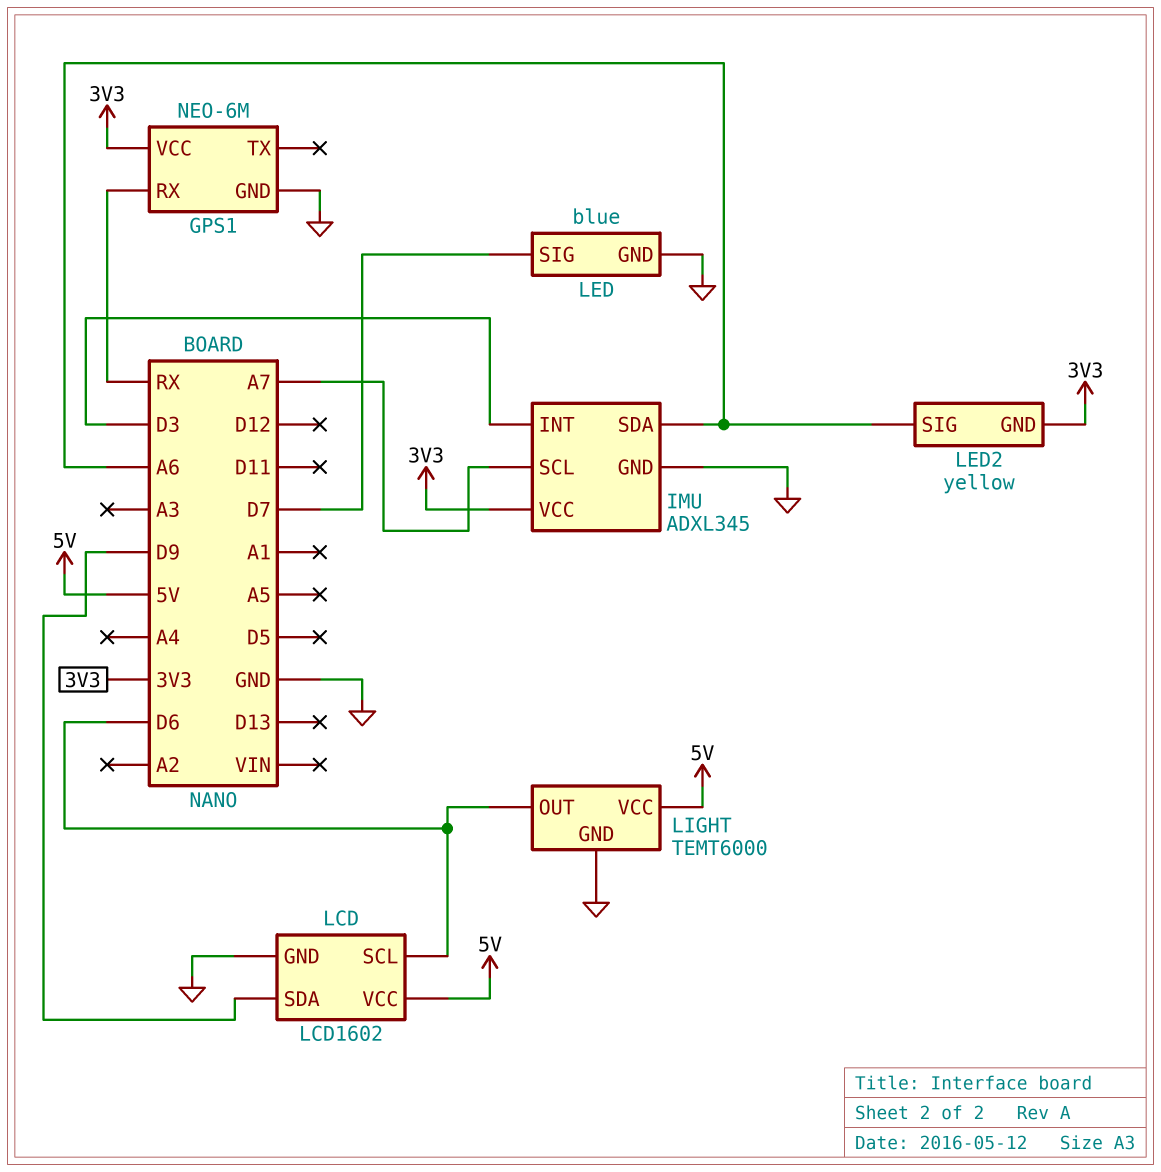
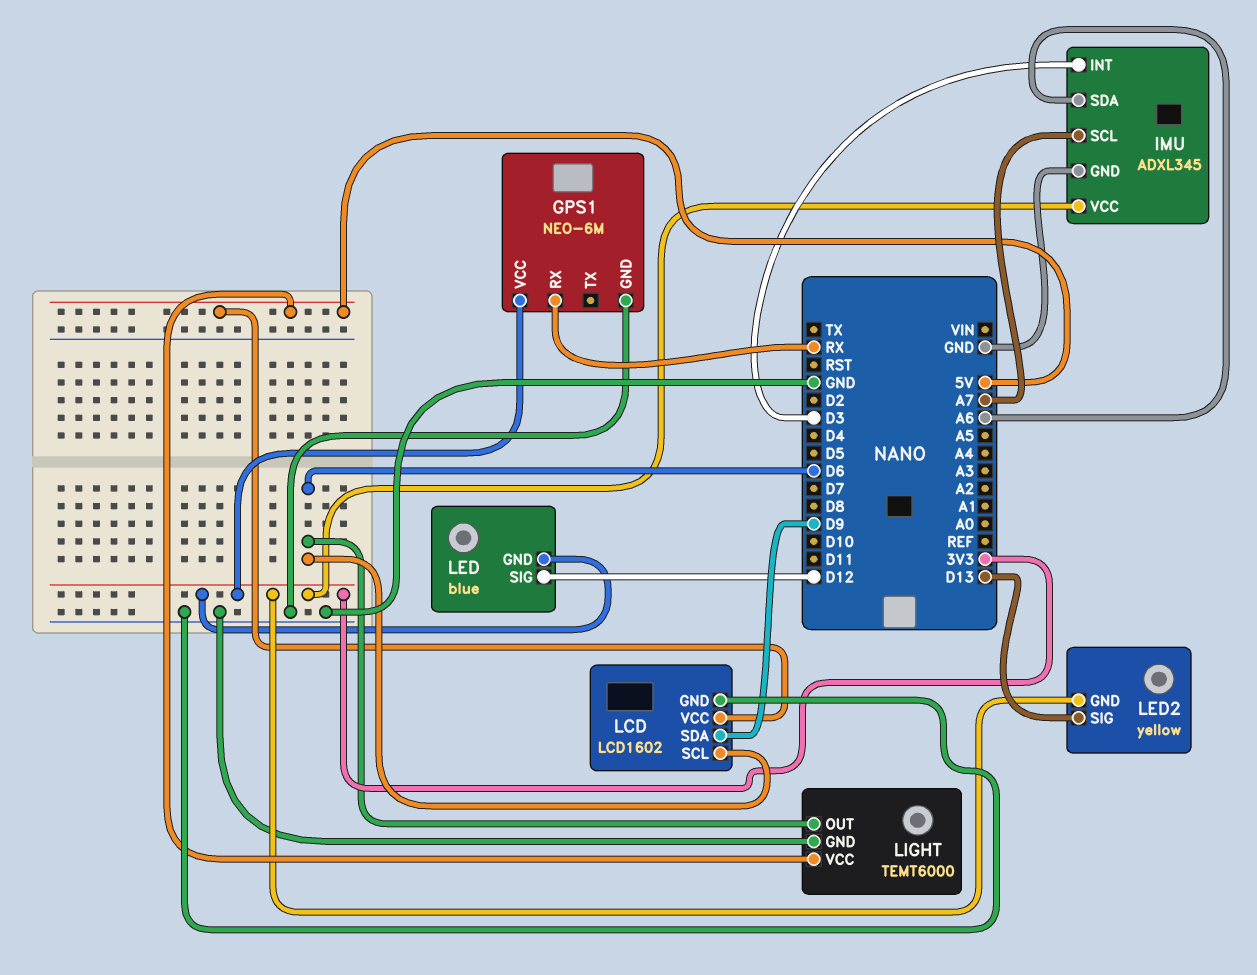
LED pin GND: GND -> 3V3
LED pin SIG: D7 -> D12
LED2 pin SIG: A6 -> D13

